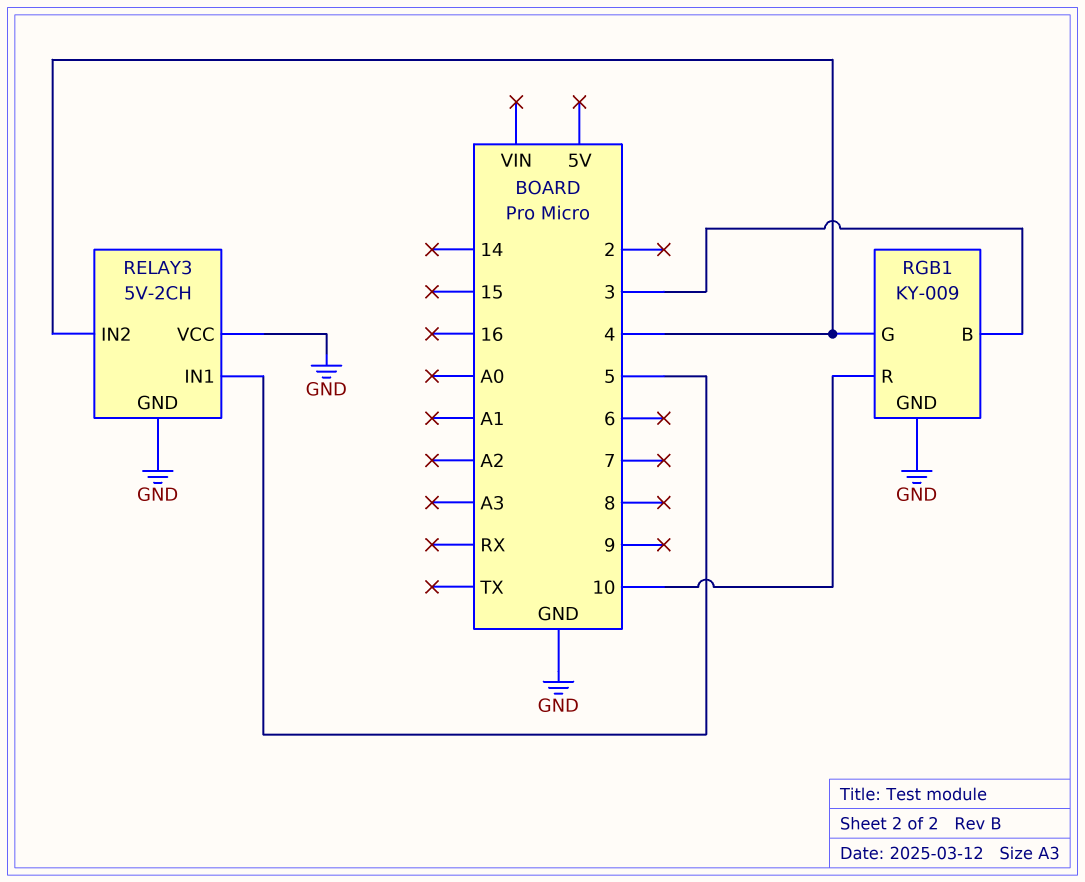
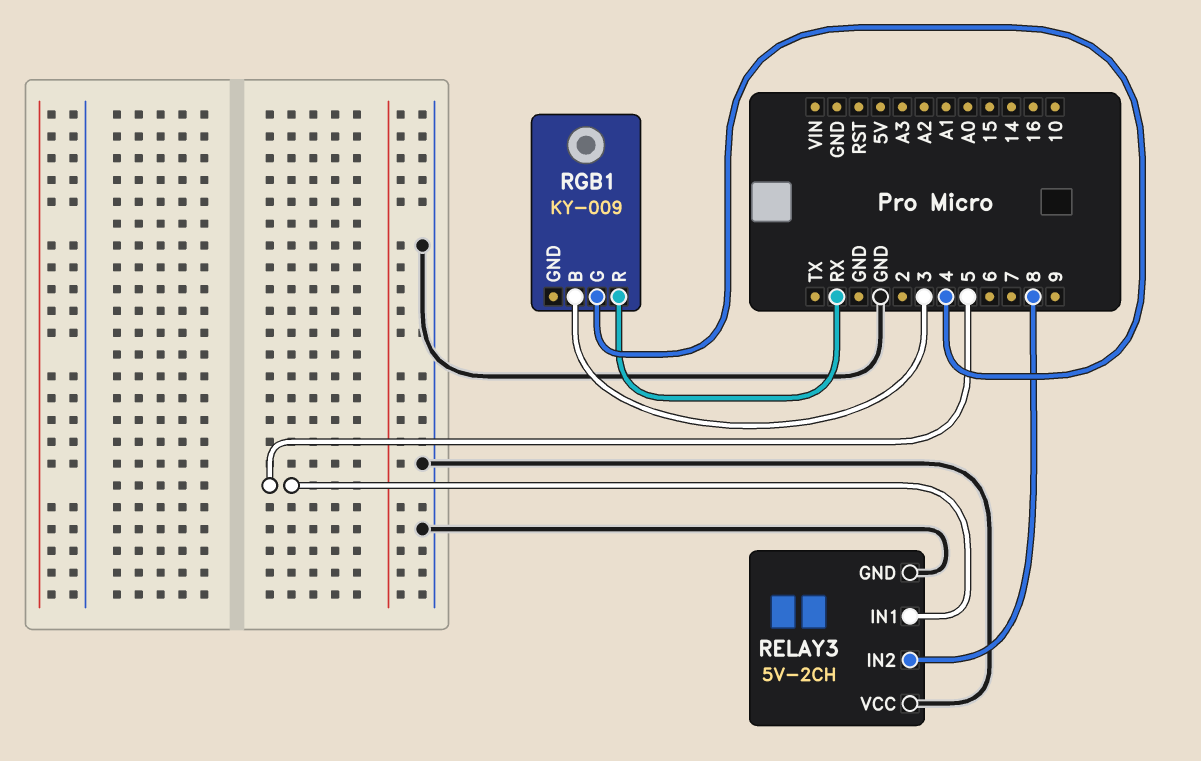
RELAY3 pin IN2: 4 -> 8
RGB1 pin GND: GND -> none
RGB1 pin R: 10 -> RX

